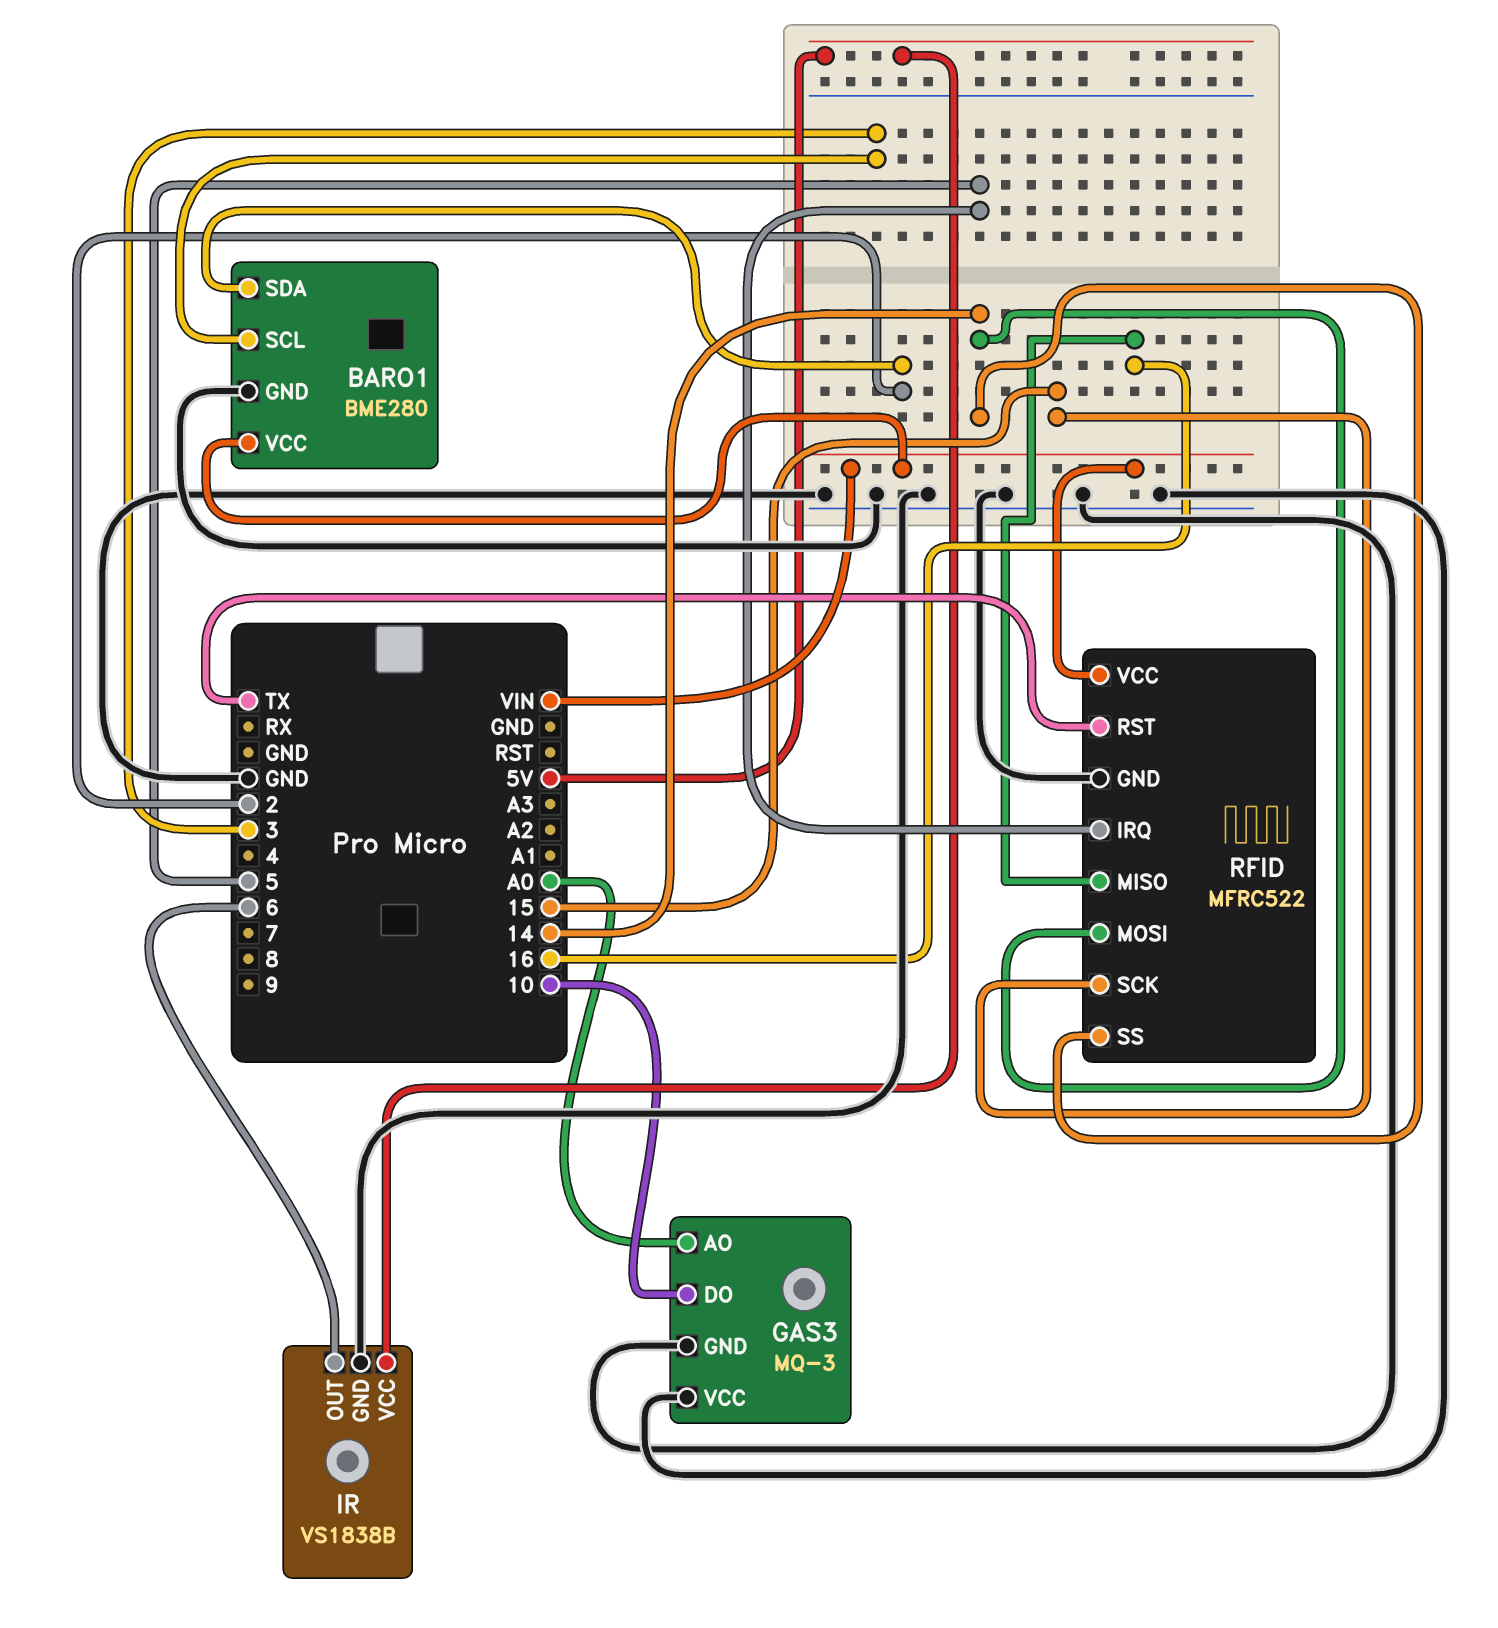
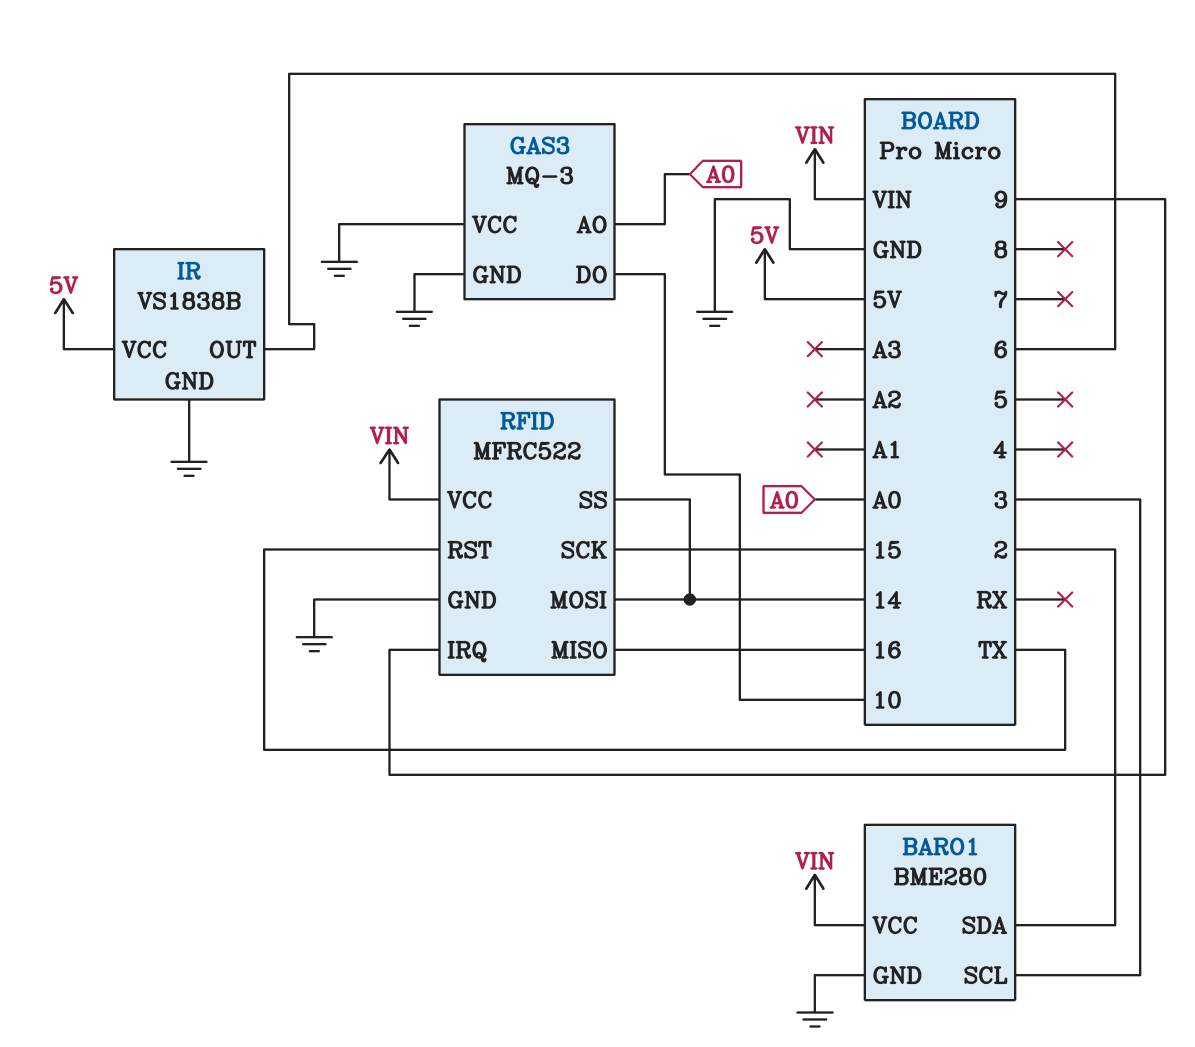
RFID pin IRQ: 5 -> 9

